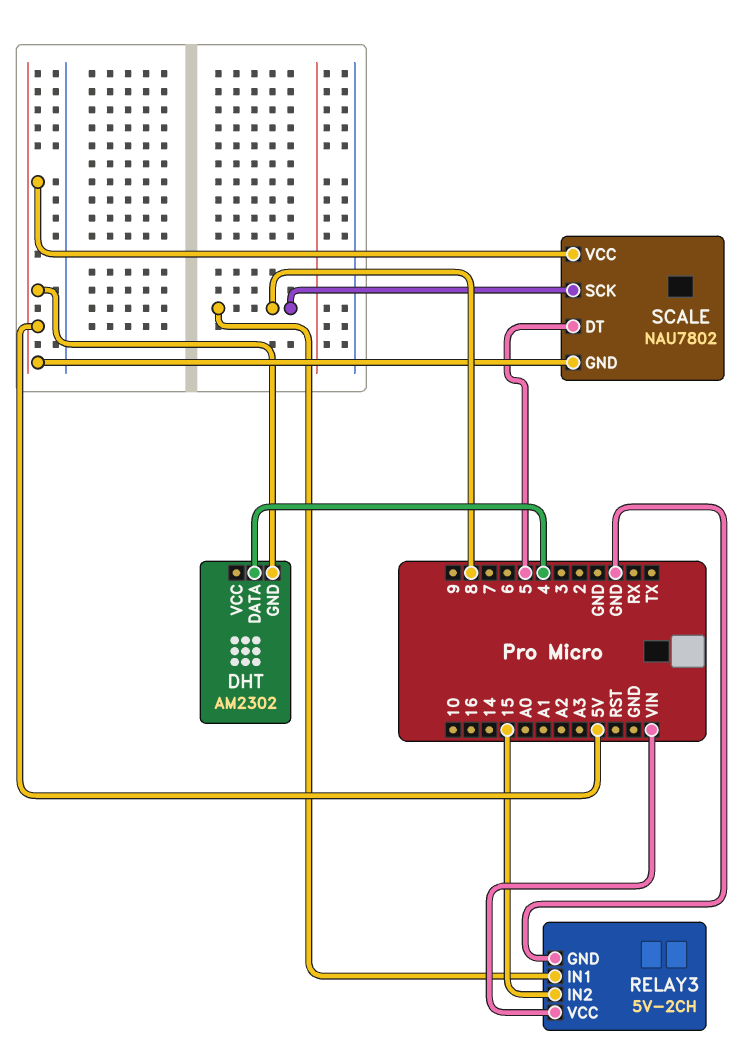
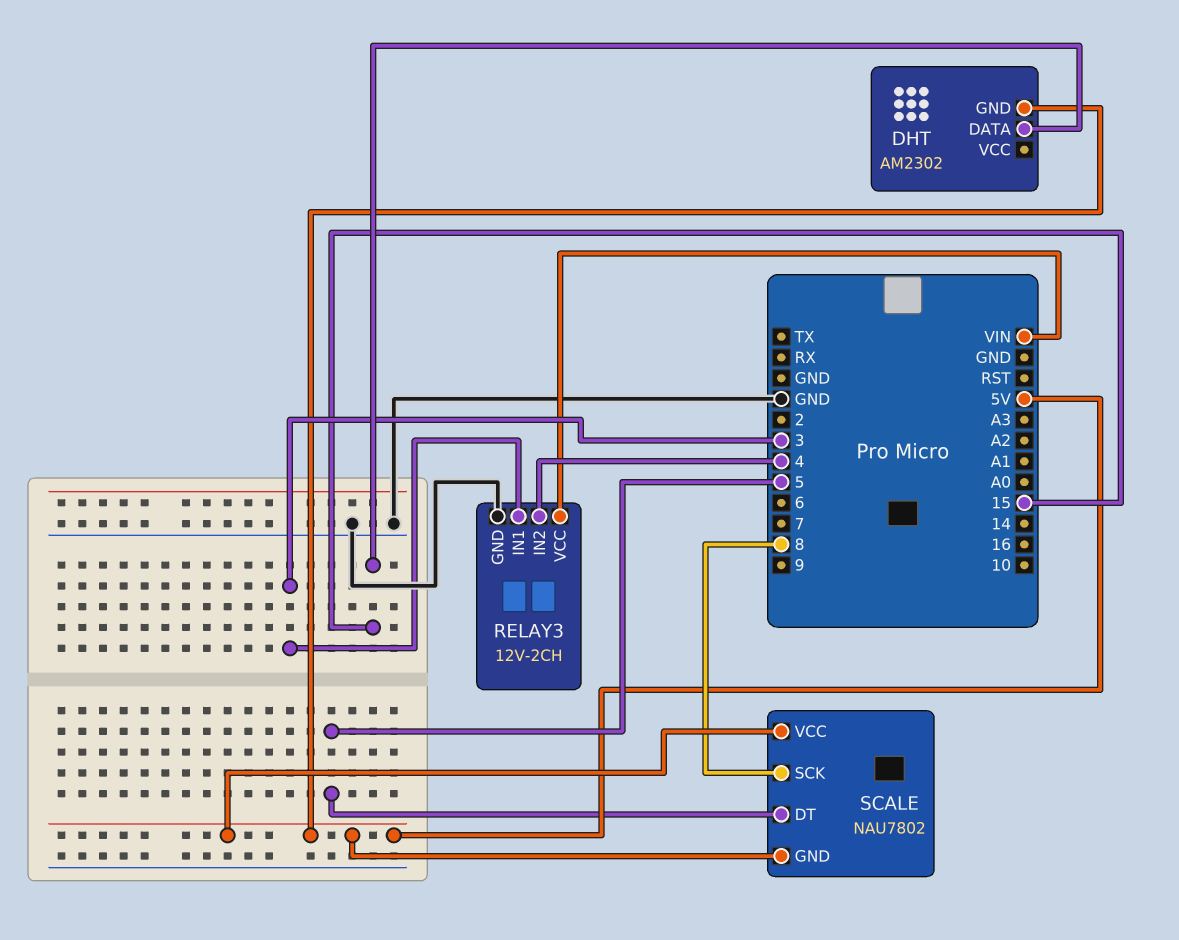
DHT pin DATA: 4 -> 15
RELAY3: 5V-2CH -> 12V-2CH
RELAY3 pin IN1: 8 -> 3
RELAY3 pin IN2: 15 -> 4

